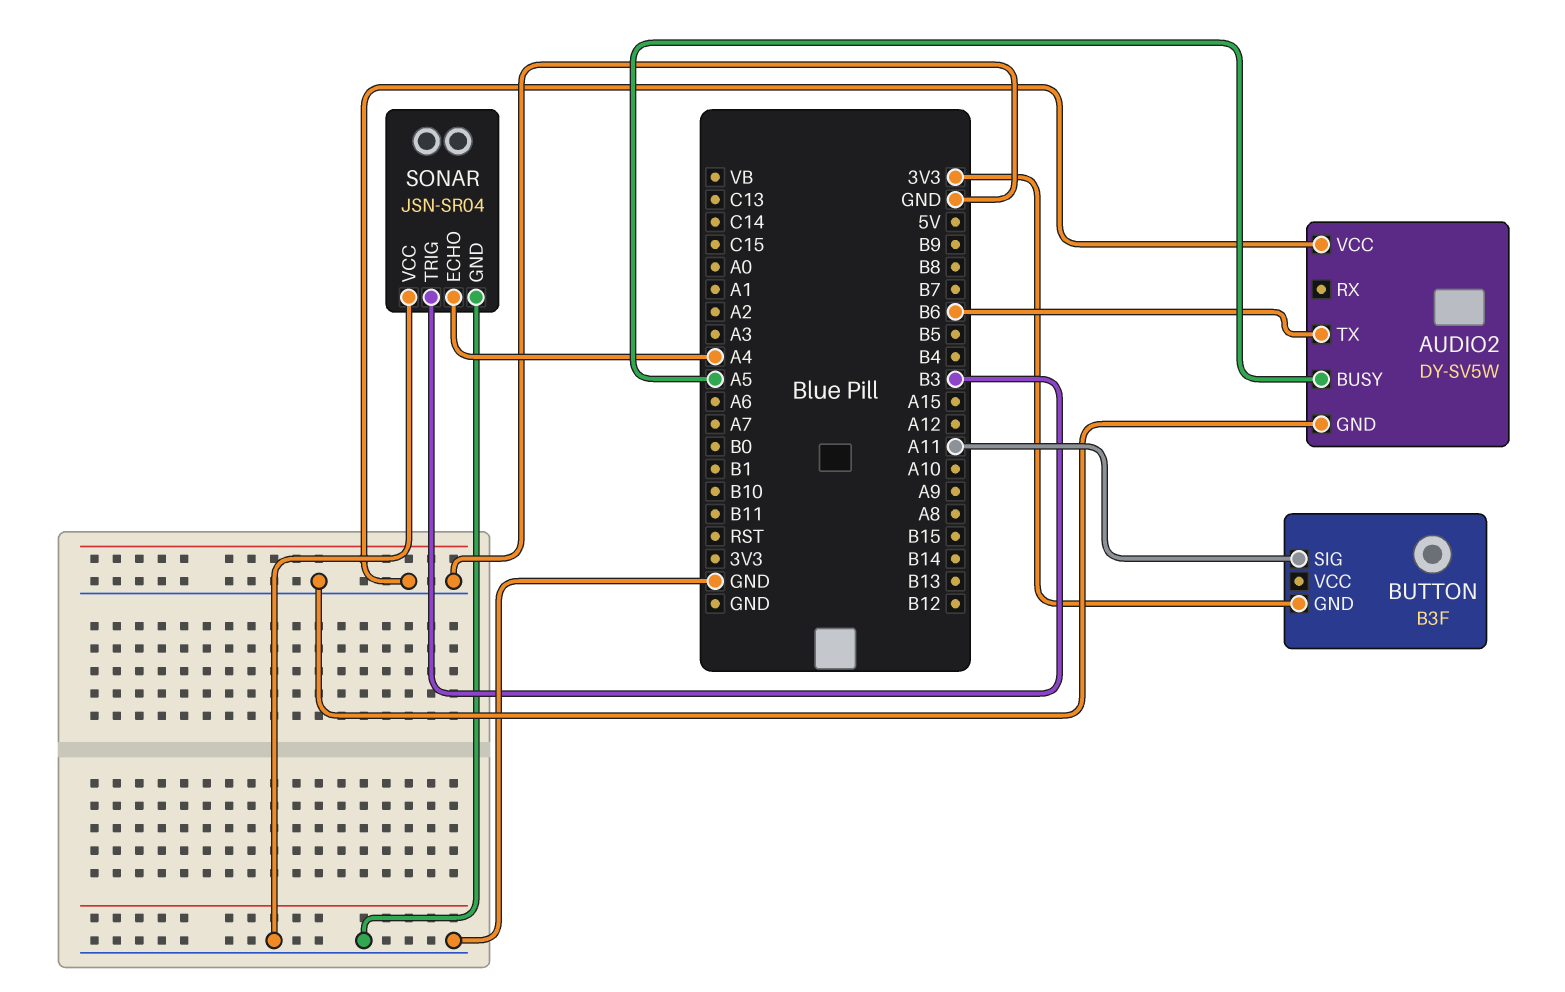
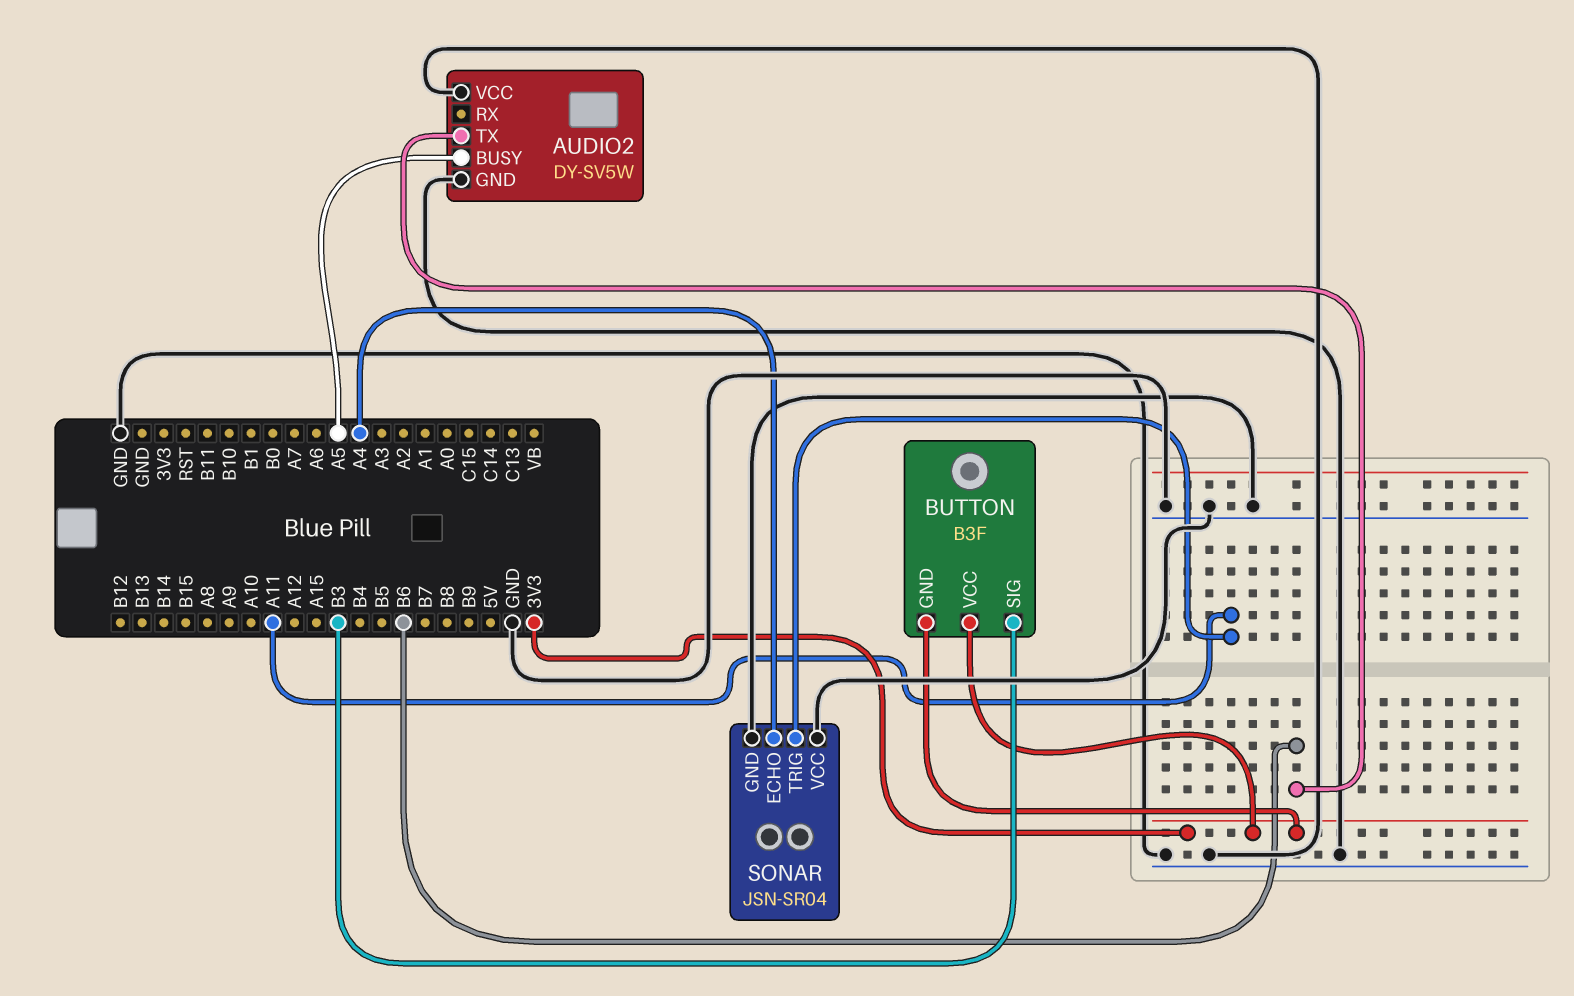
BUTTON pin SIG: A11 -> B3
BUTTON pin VCC: none -> 3V3
SONAR pin TRIG: B3 -> A11

